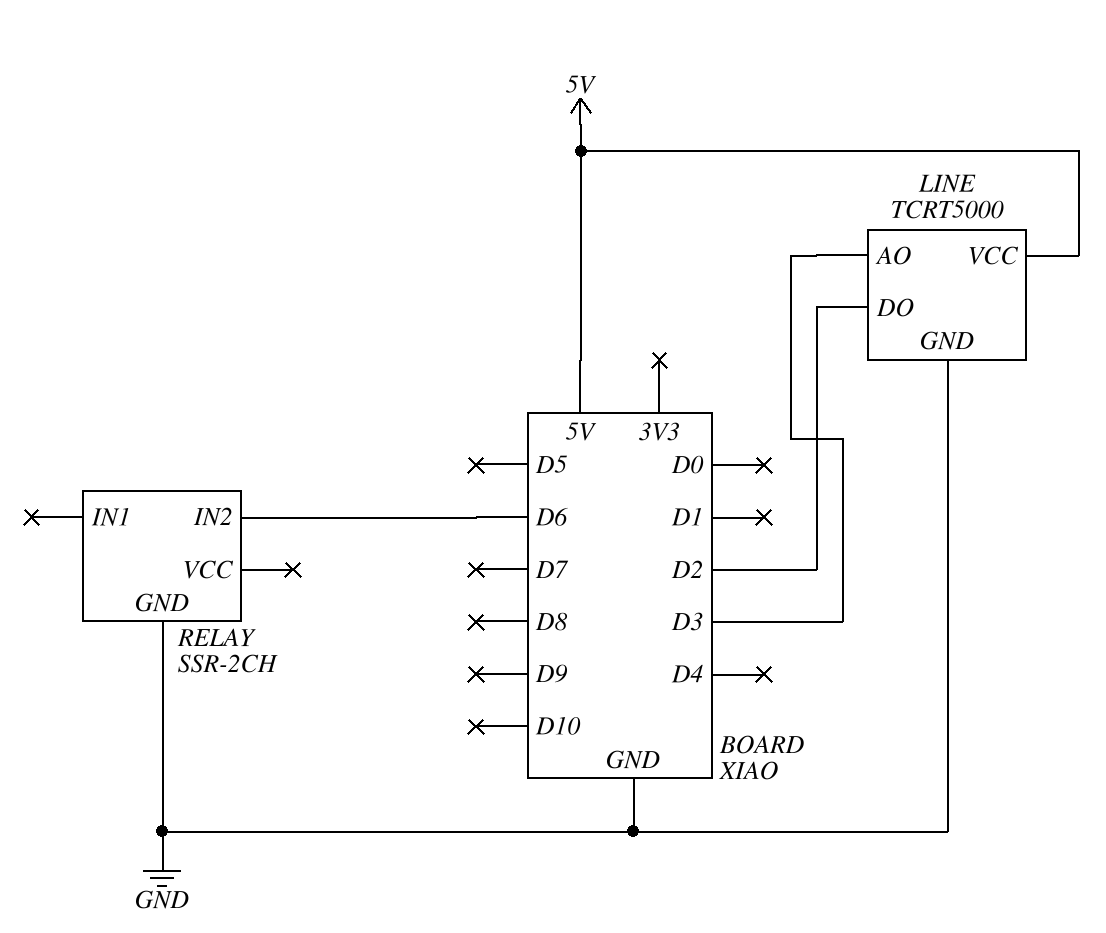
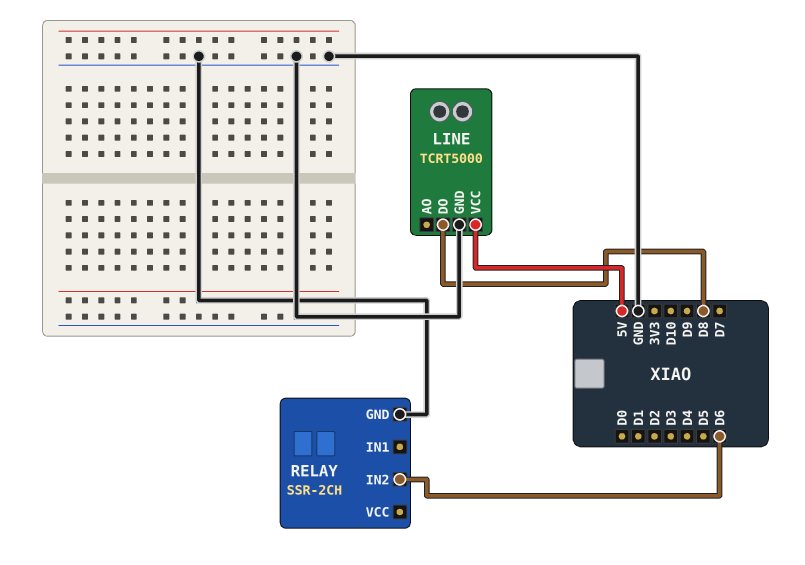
LINE pin AO: D3 -> none
LINE pin DO: D2 -> D8

